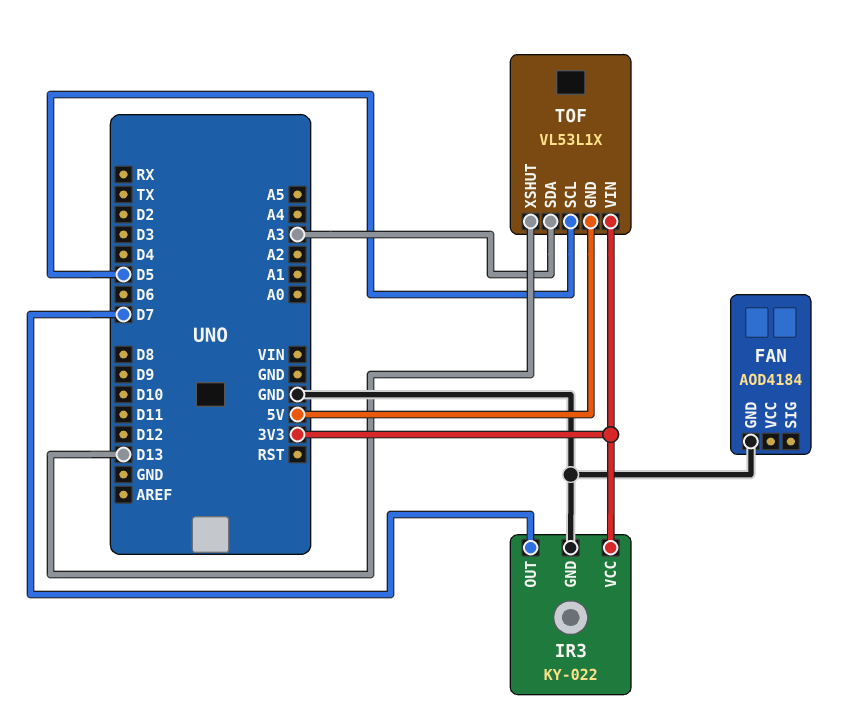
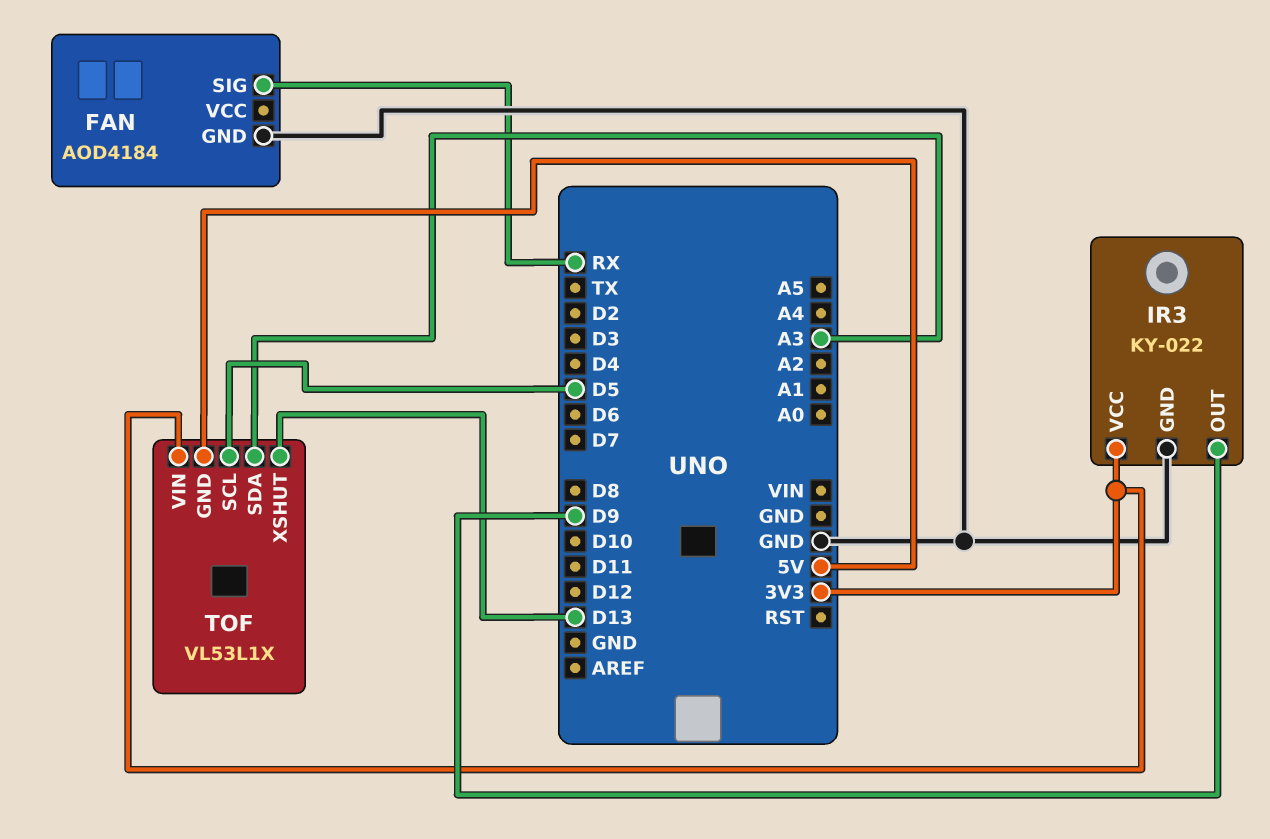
FAN pin SIG: none -> RX
IR3 pin OUT: D7 -> D9

